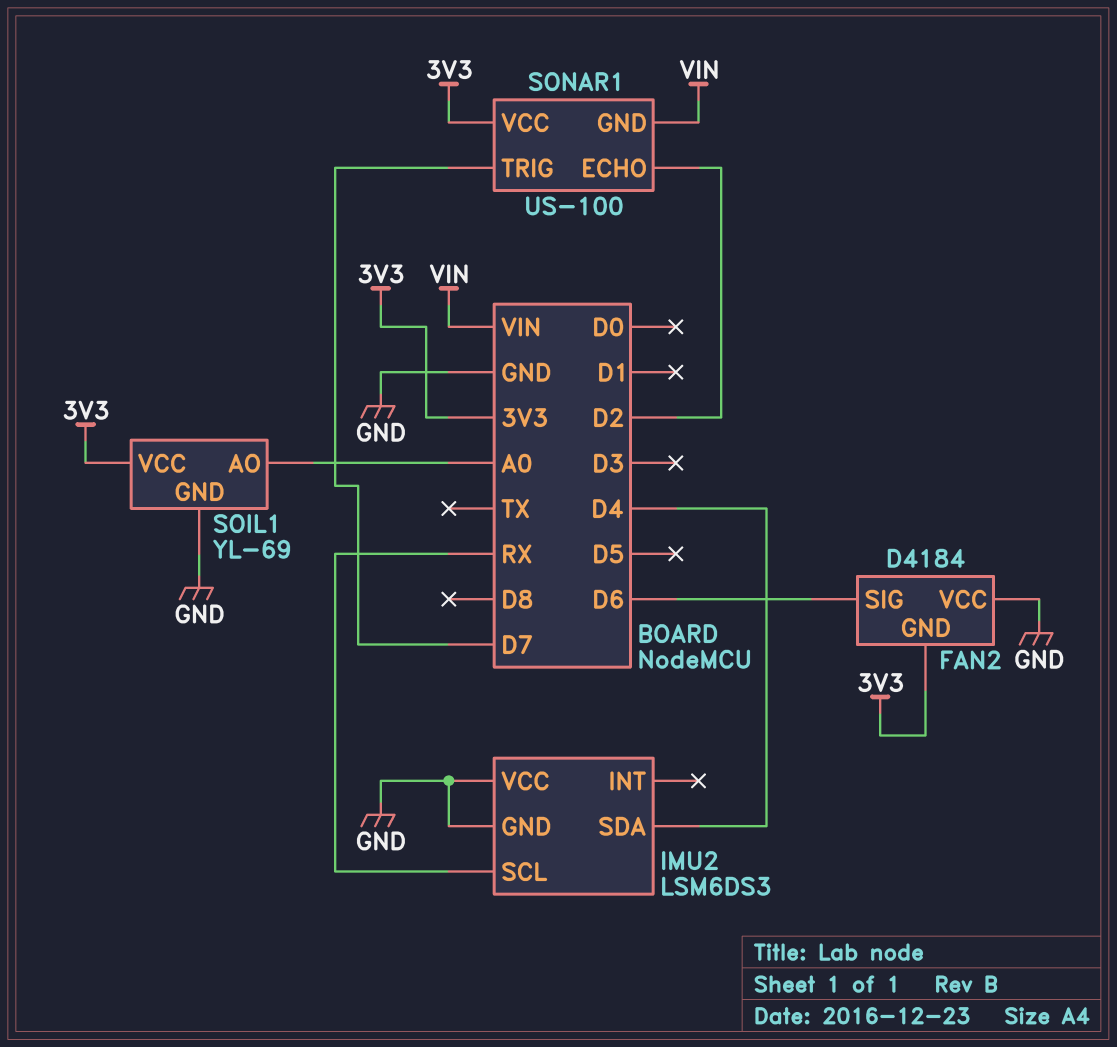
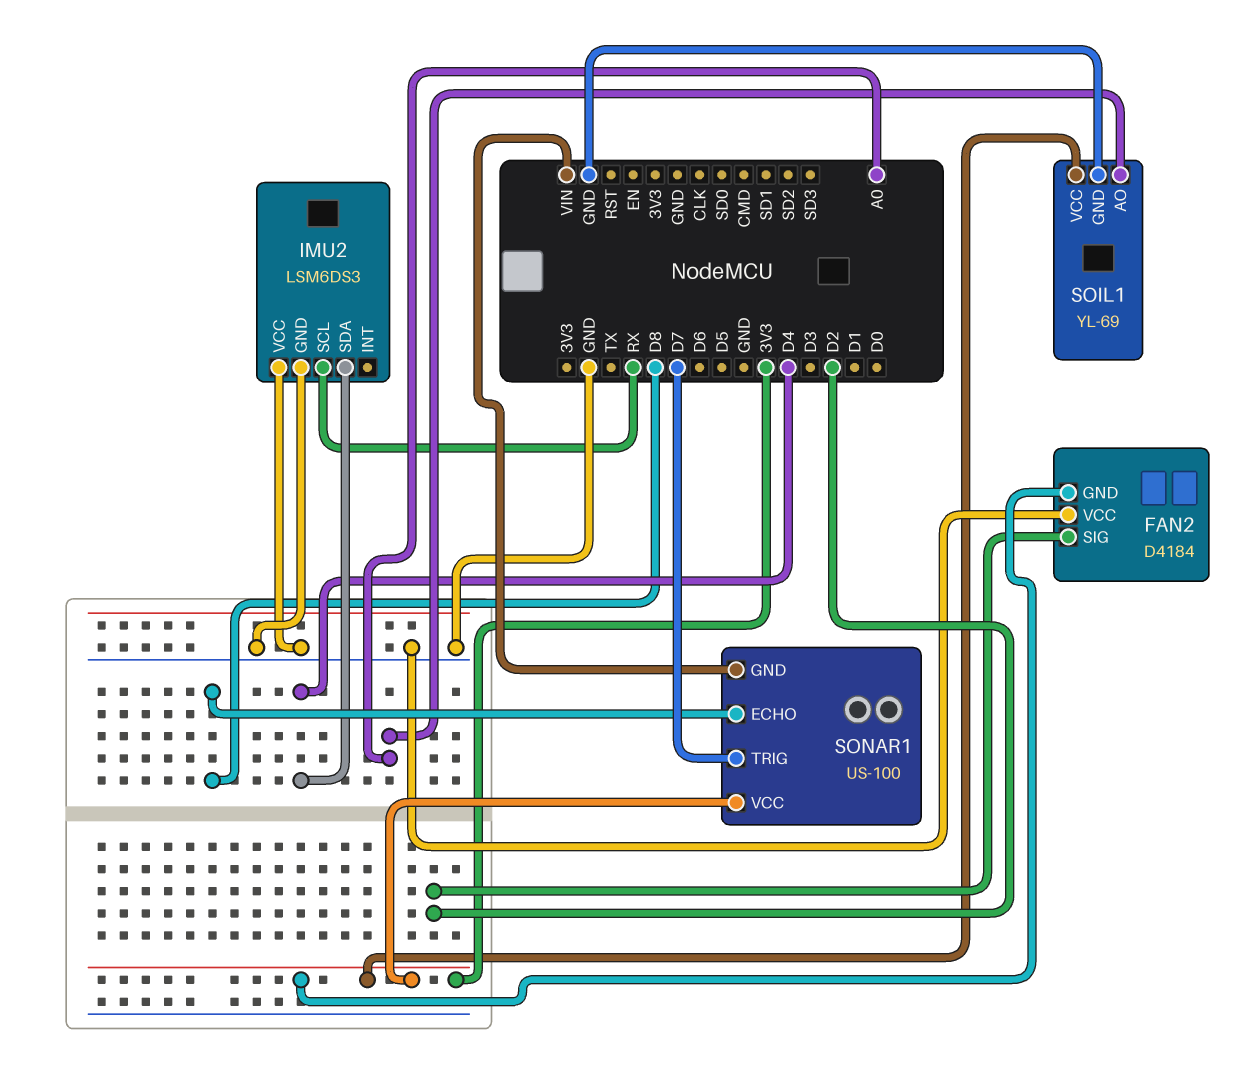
FAN2 pin SIG: D6 -> D2
SONAR1 pin ECHO: D2 -> D8

